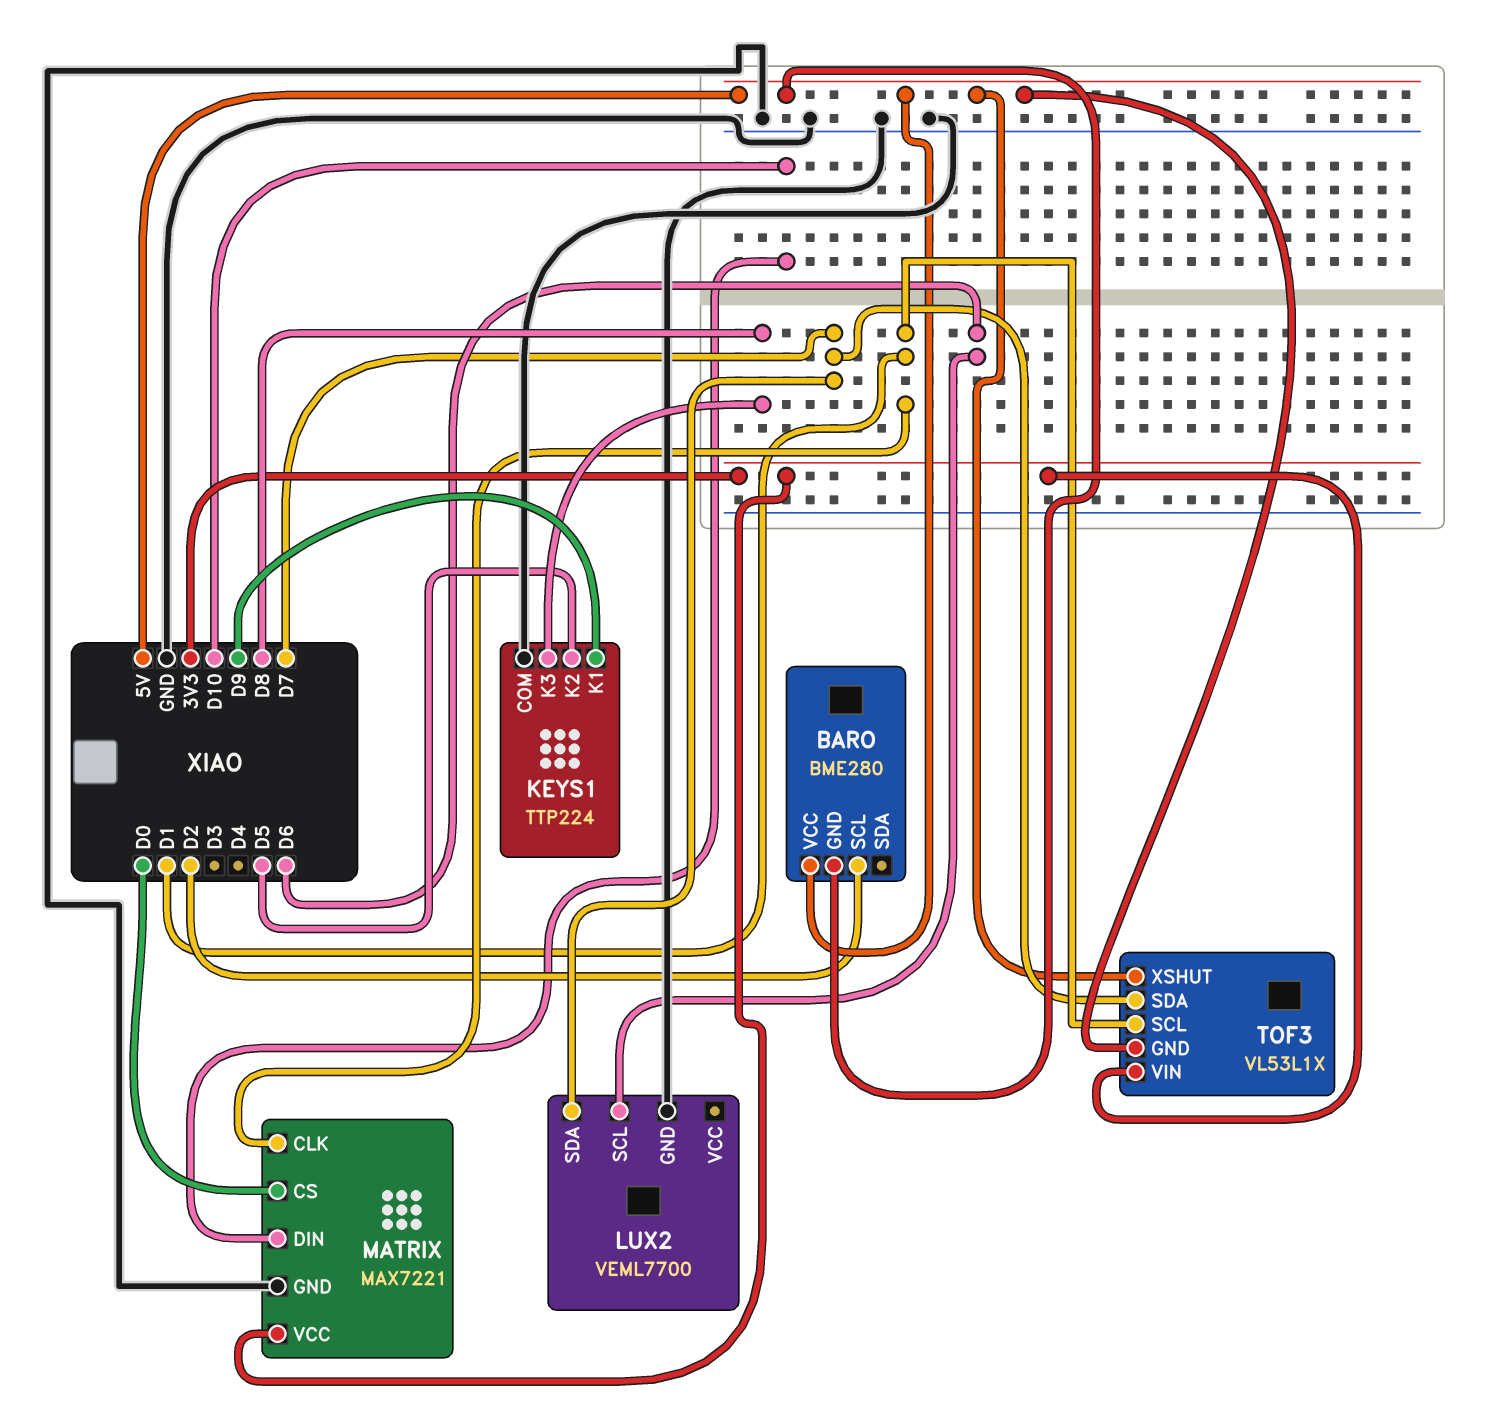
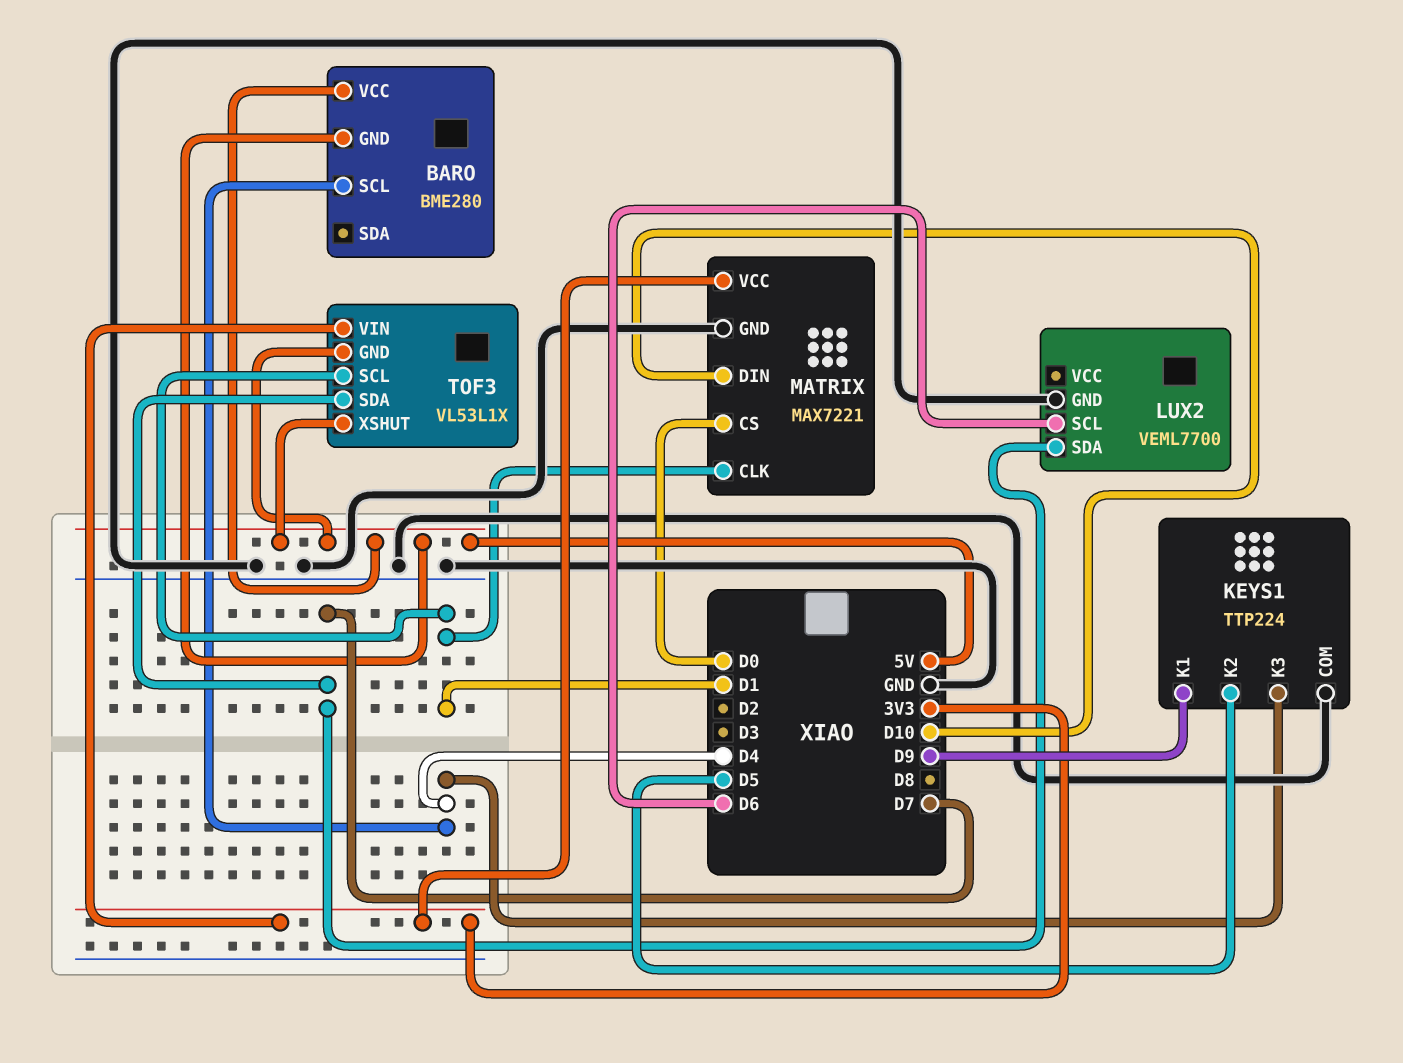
BARO pin SCL: D2 -> D4
KEYS1 pin K3: D8 -> D4

